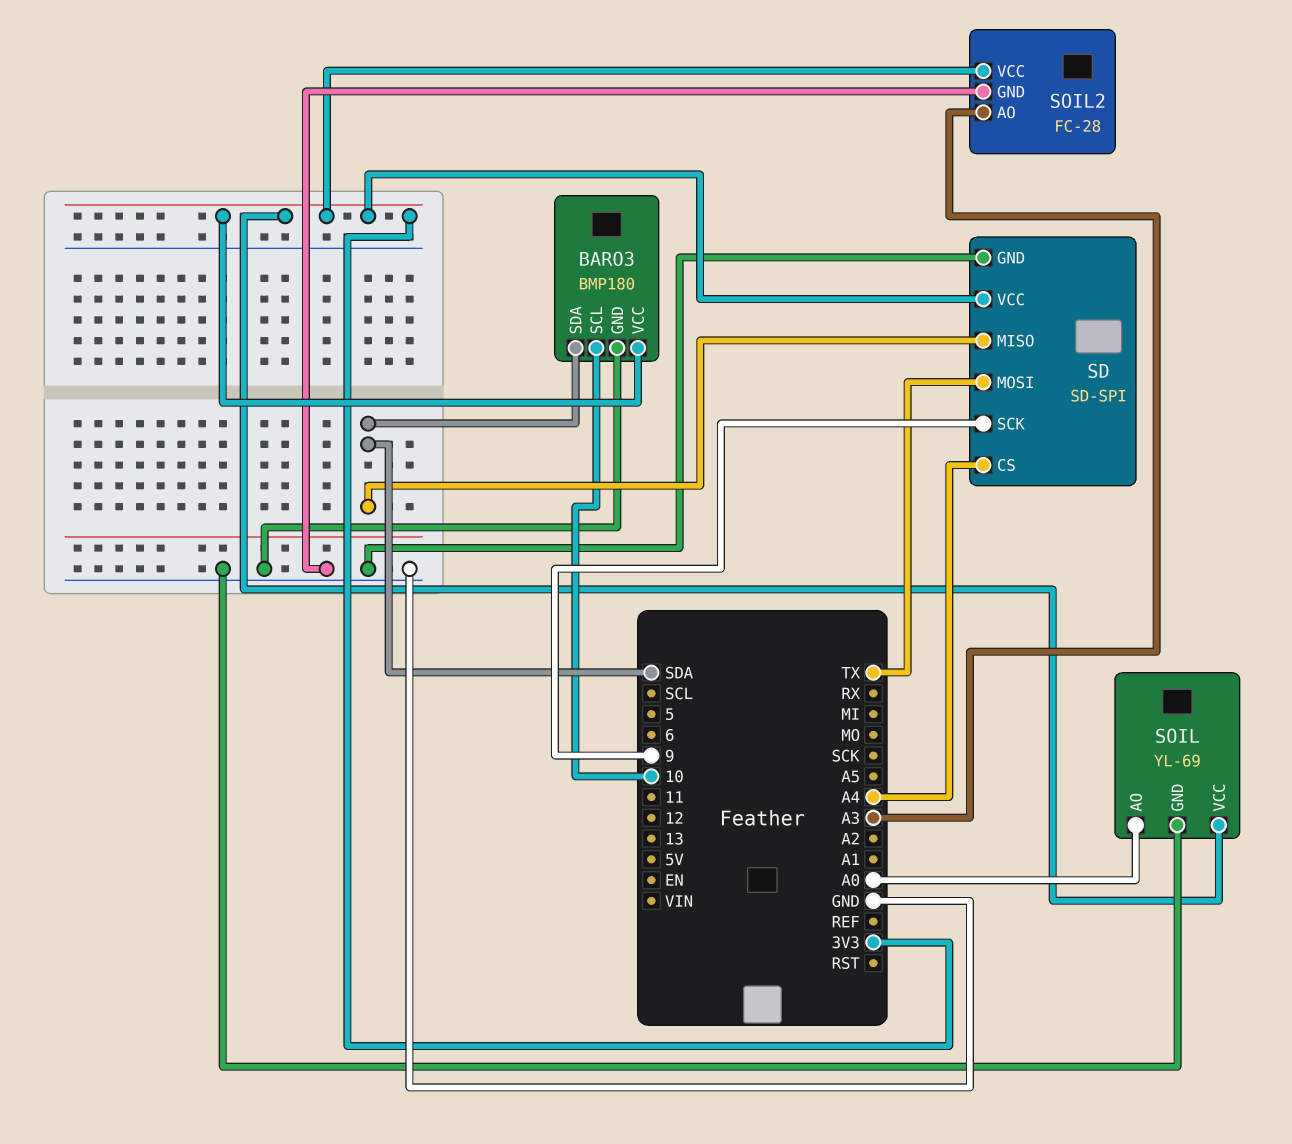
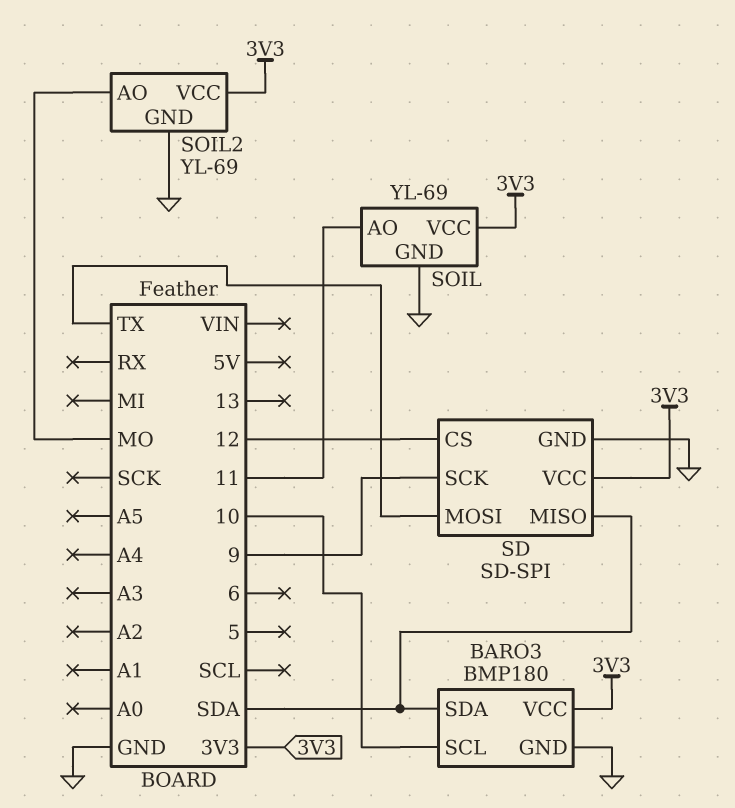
SD pin CS: A4 -> 12
SOIL pin AO: A0 -> 11
SOIL2: FC-28 -> YL-69
SOIL2 pin AO: A3 -> MO

